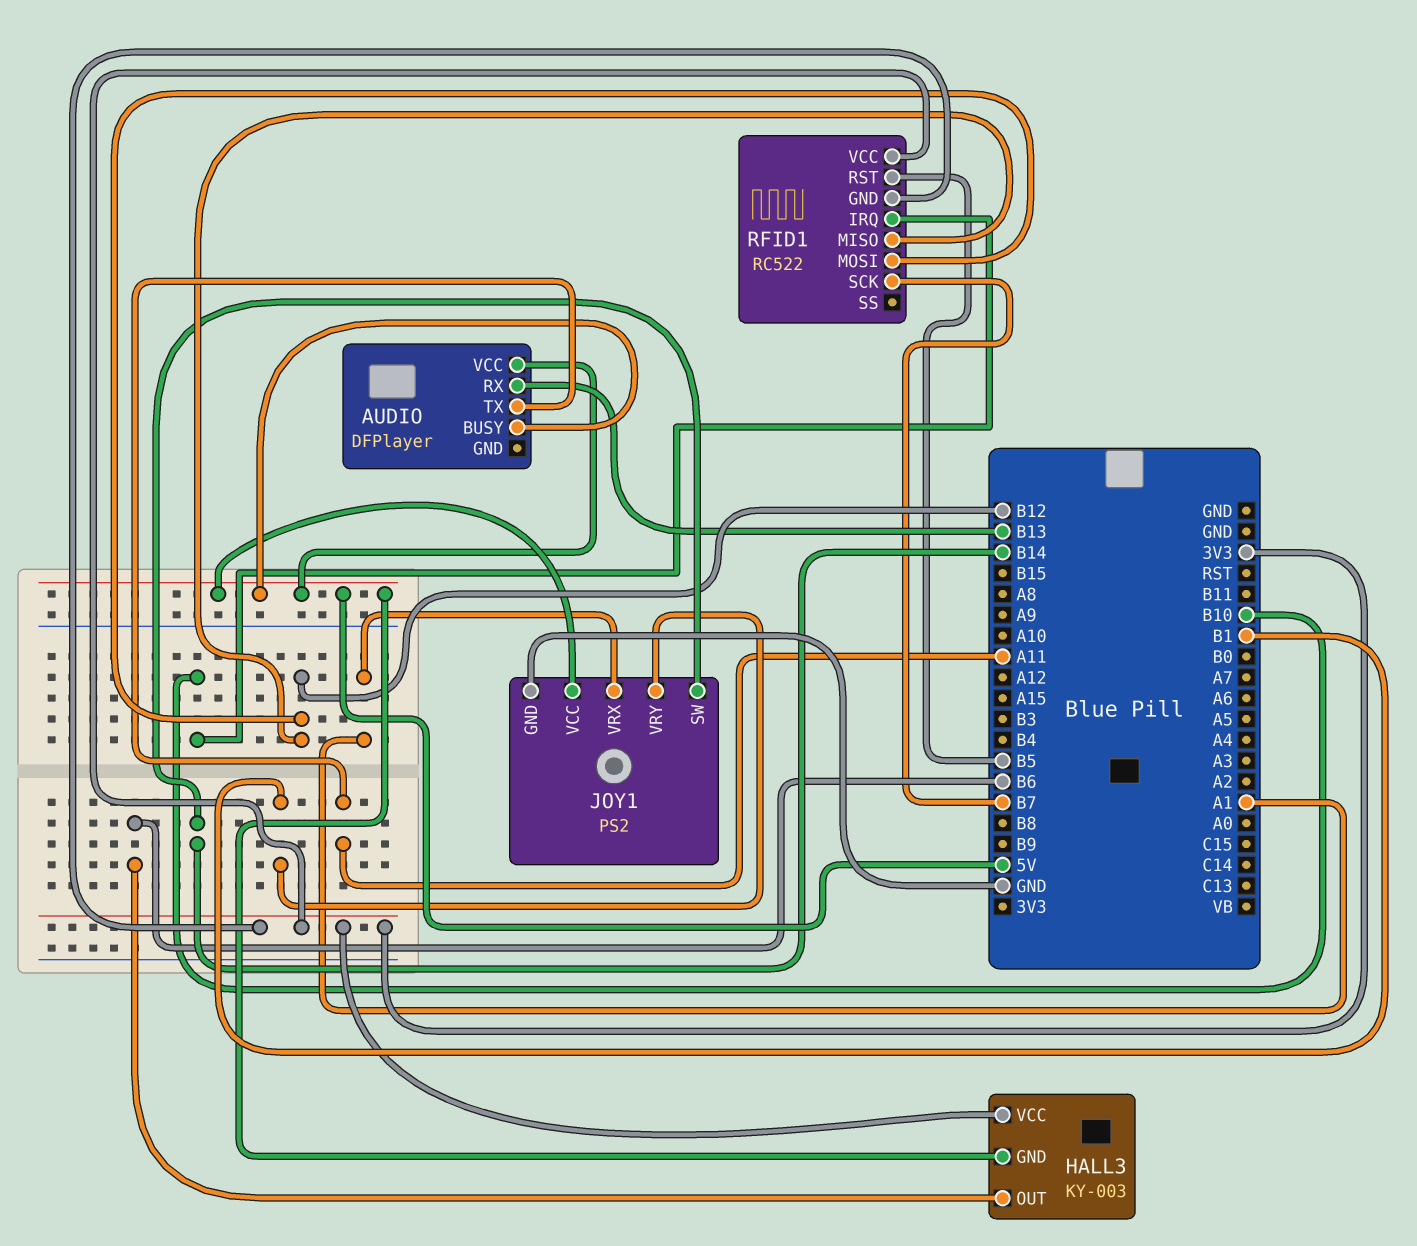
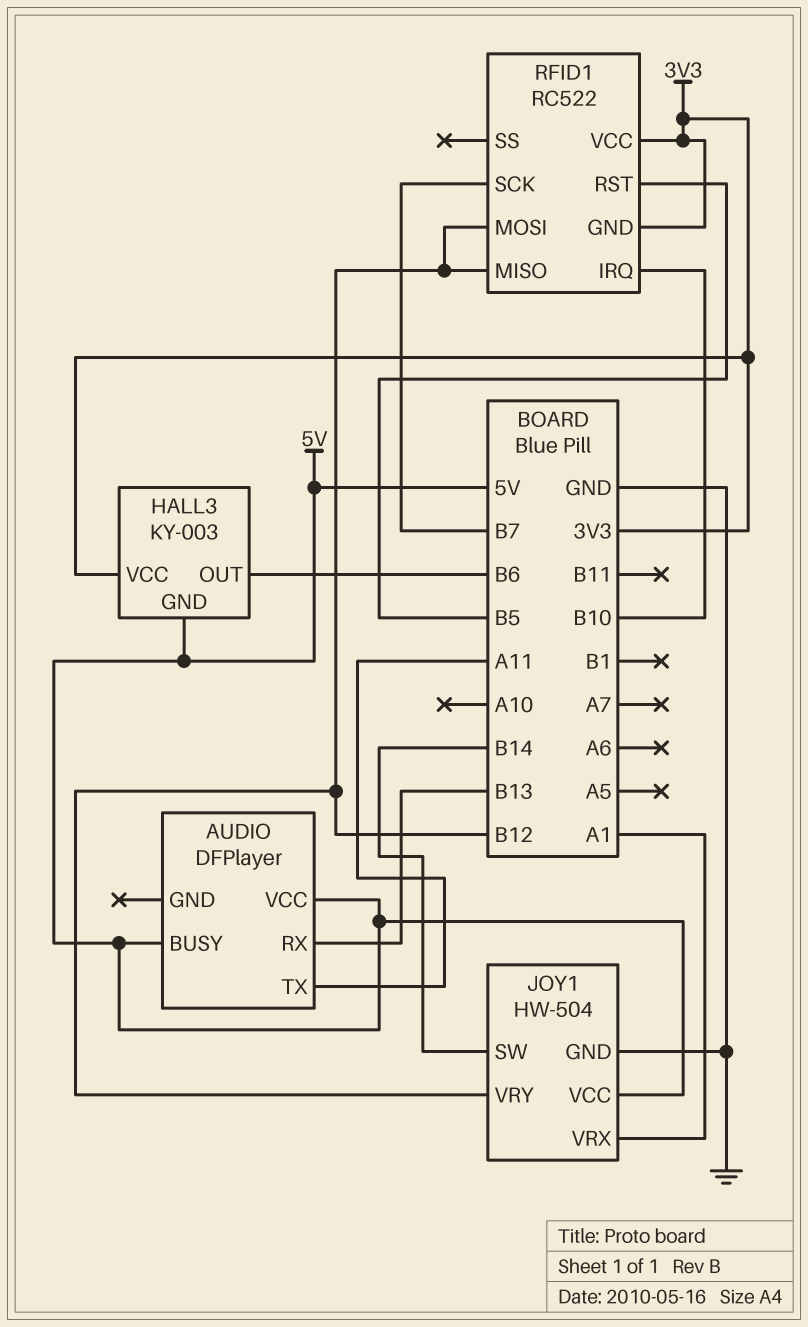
JOY1: PS2 -> HW-504
JOY1 pin VRY: B1 -> B12

